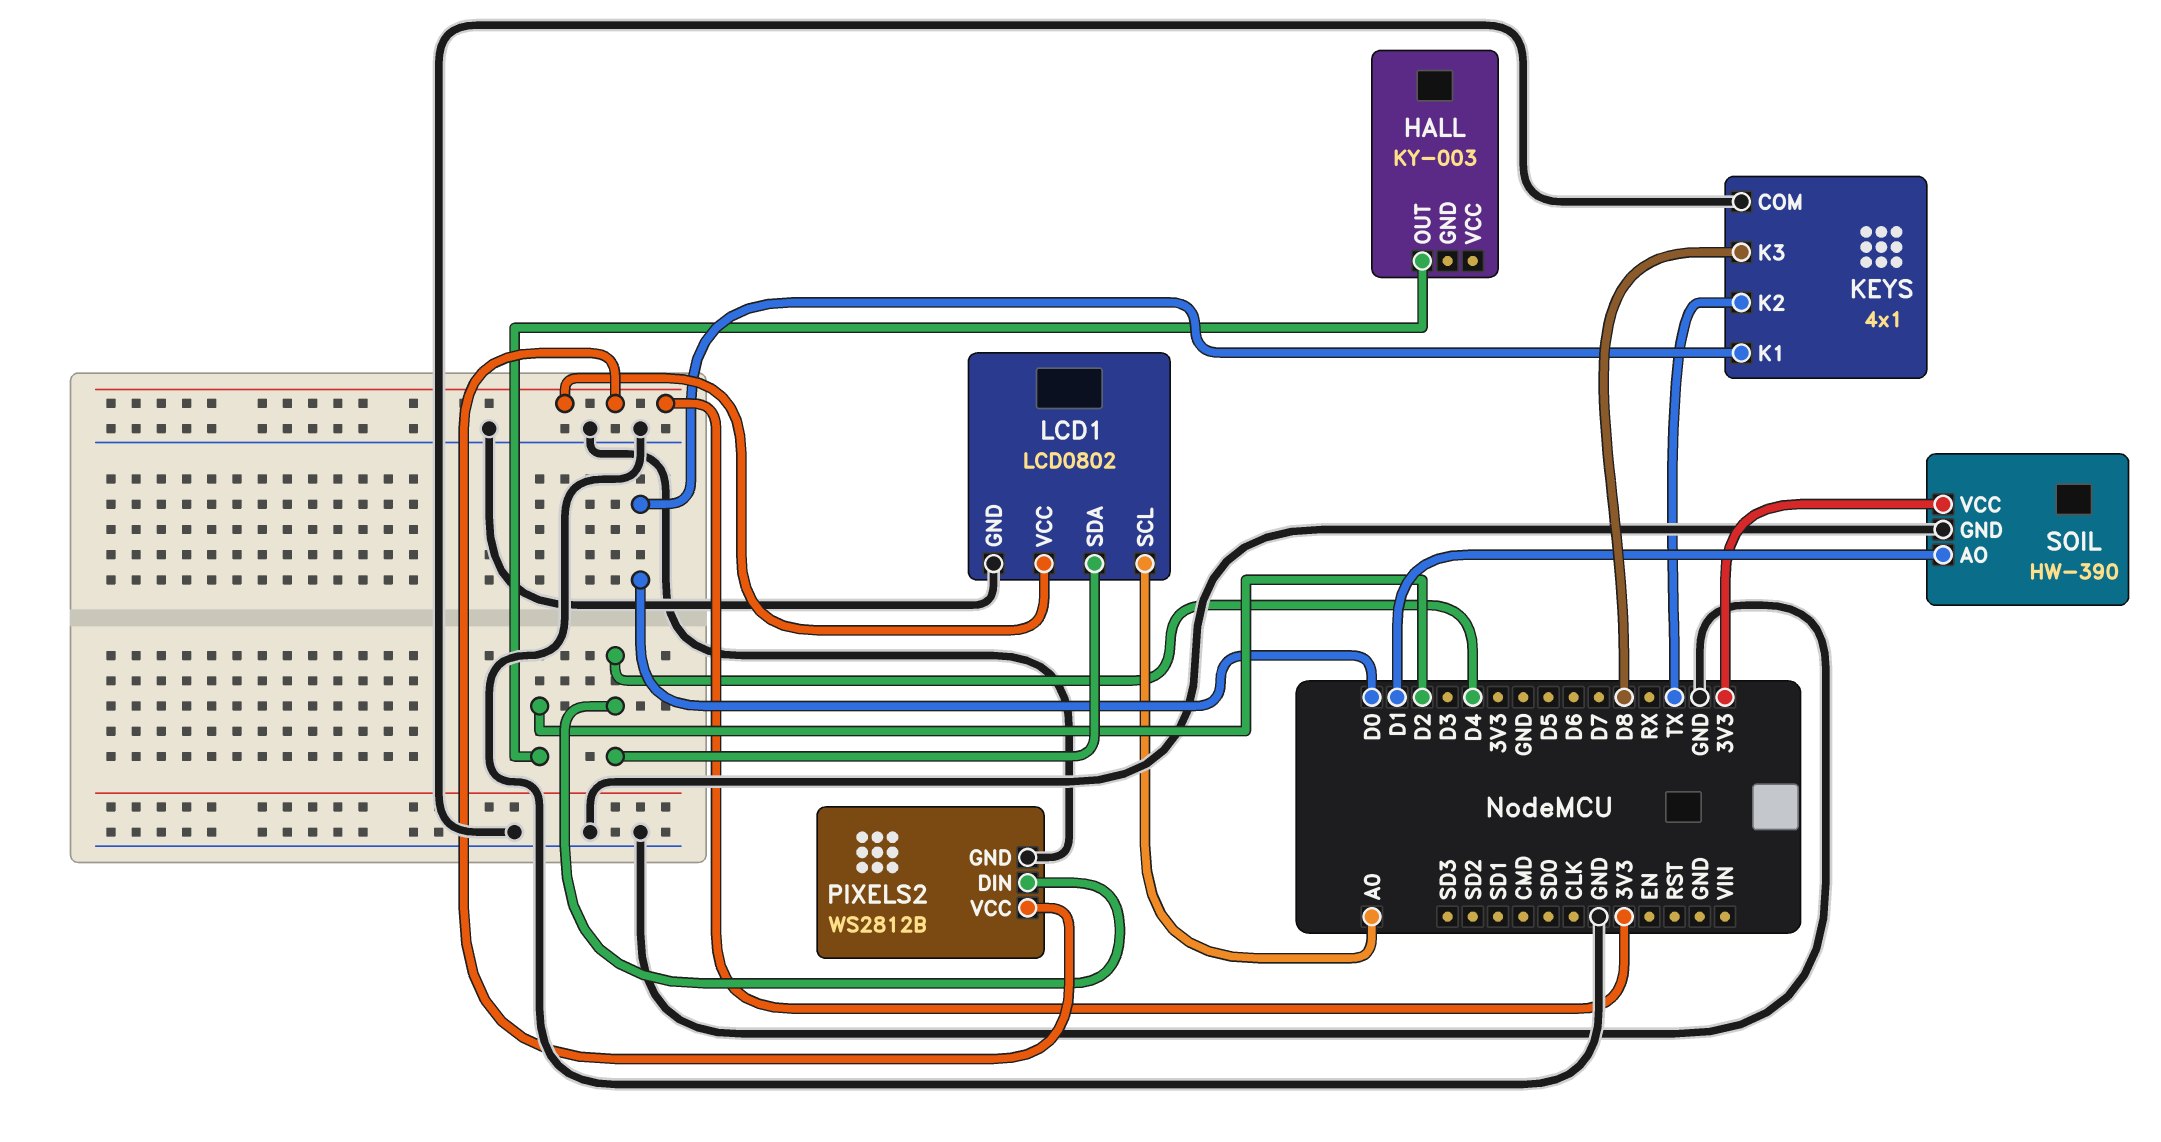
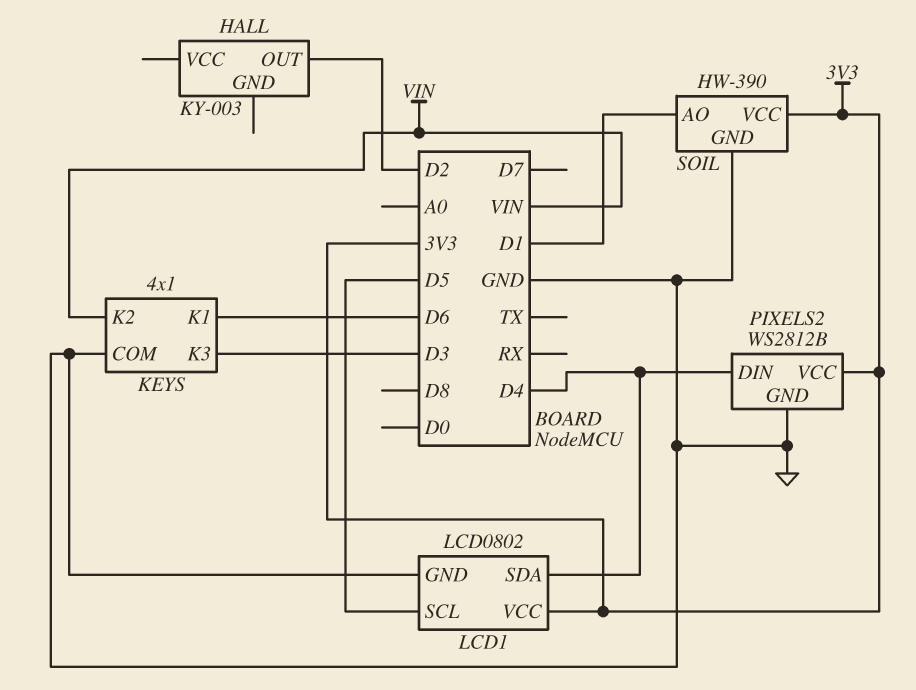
KEYS pin K1: D0 -> D6
KEYS pin K2: TX -> VIN
KEYS pin K3: D8 -> D3
LCD1 pin SCL: A0 -> D5

